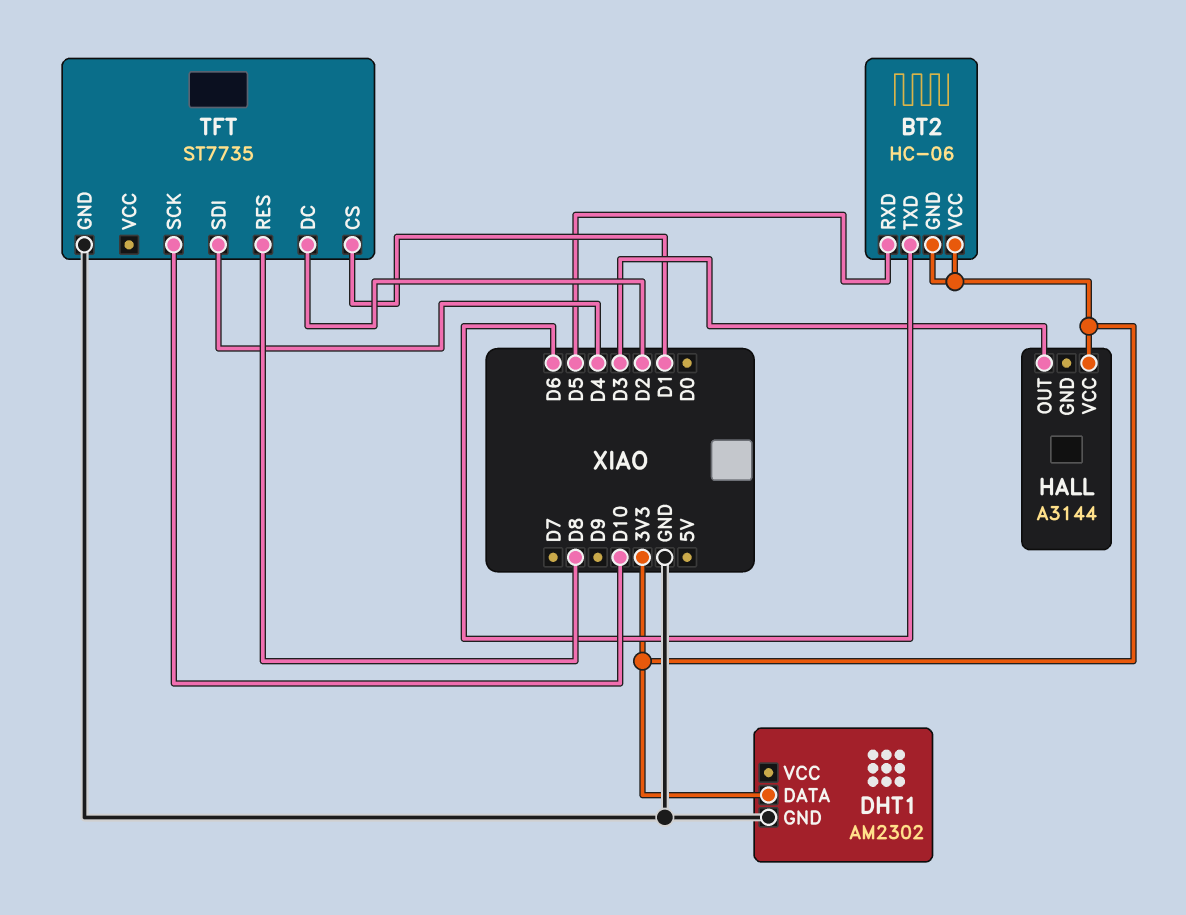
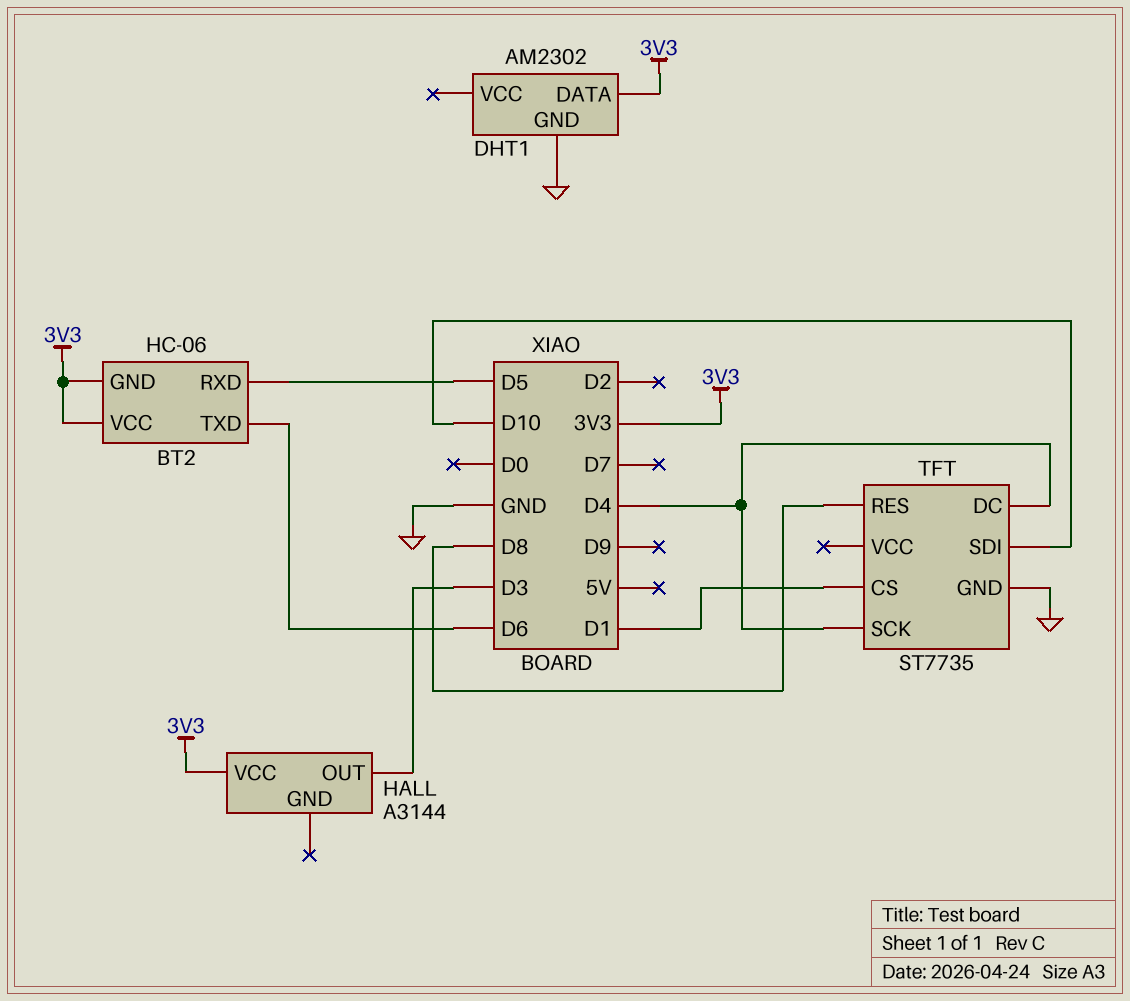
TFT pin DC: D2 -> D4
TFT pin SCK: D10 -> D4
TFT pin SDI: D4 -> D10

